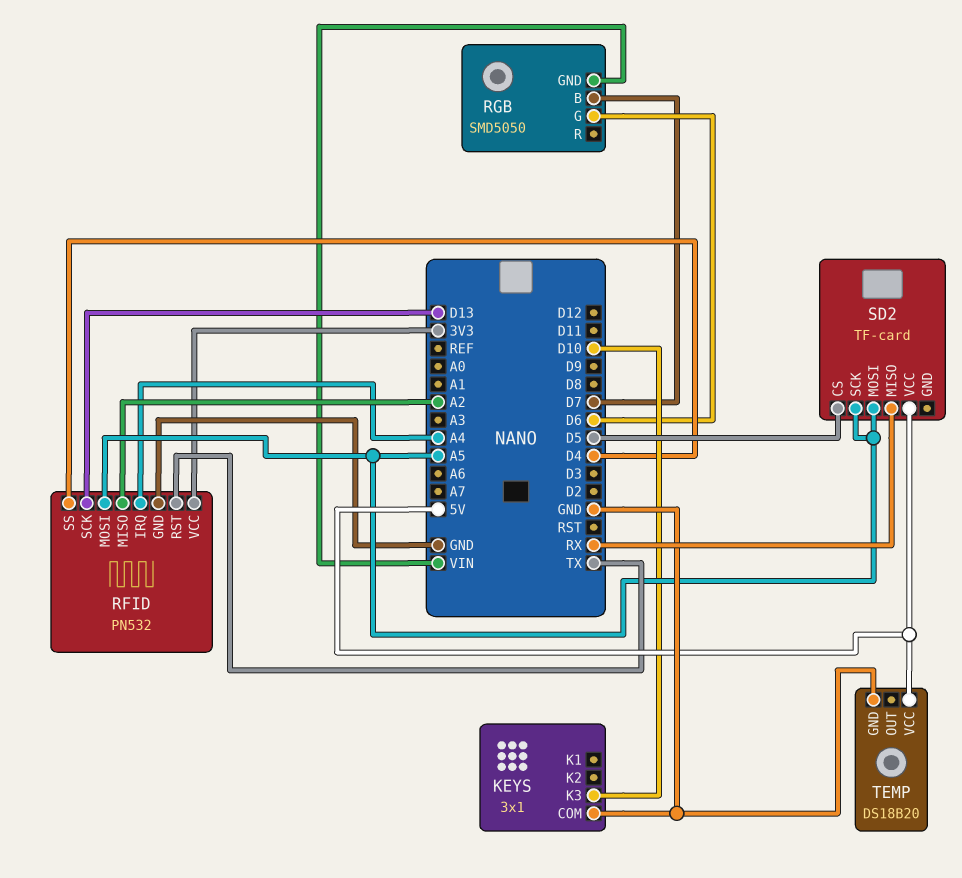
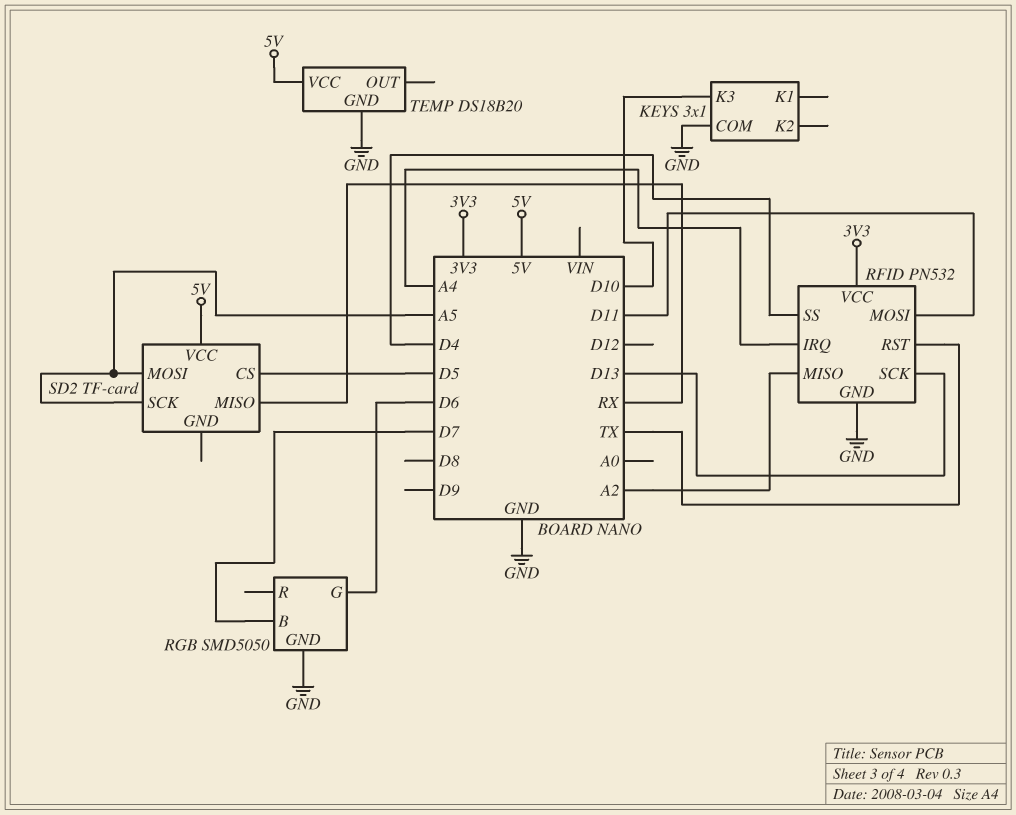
RFID pin MOSI: A5 -> D11
RGB pin GND: VIN -> GND

